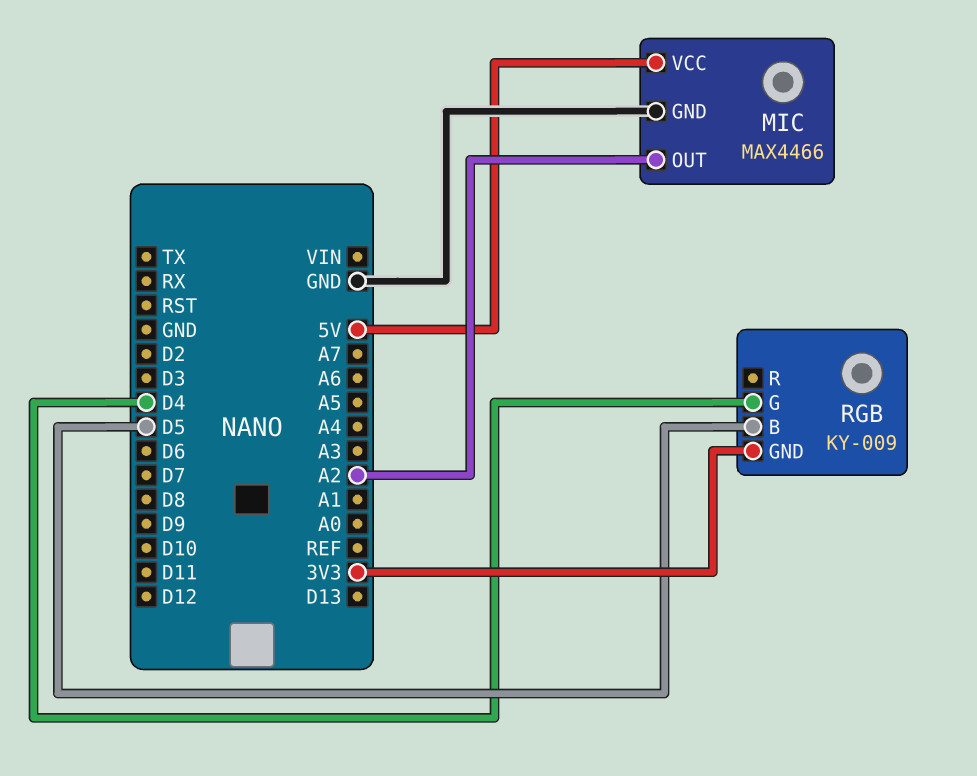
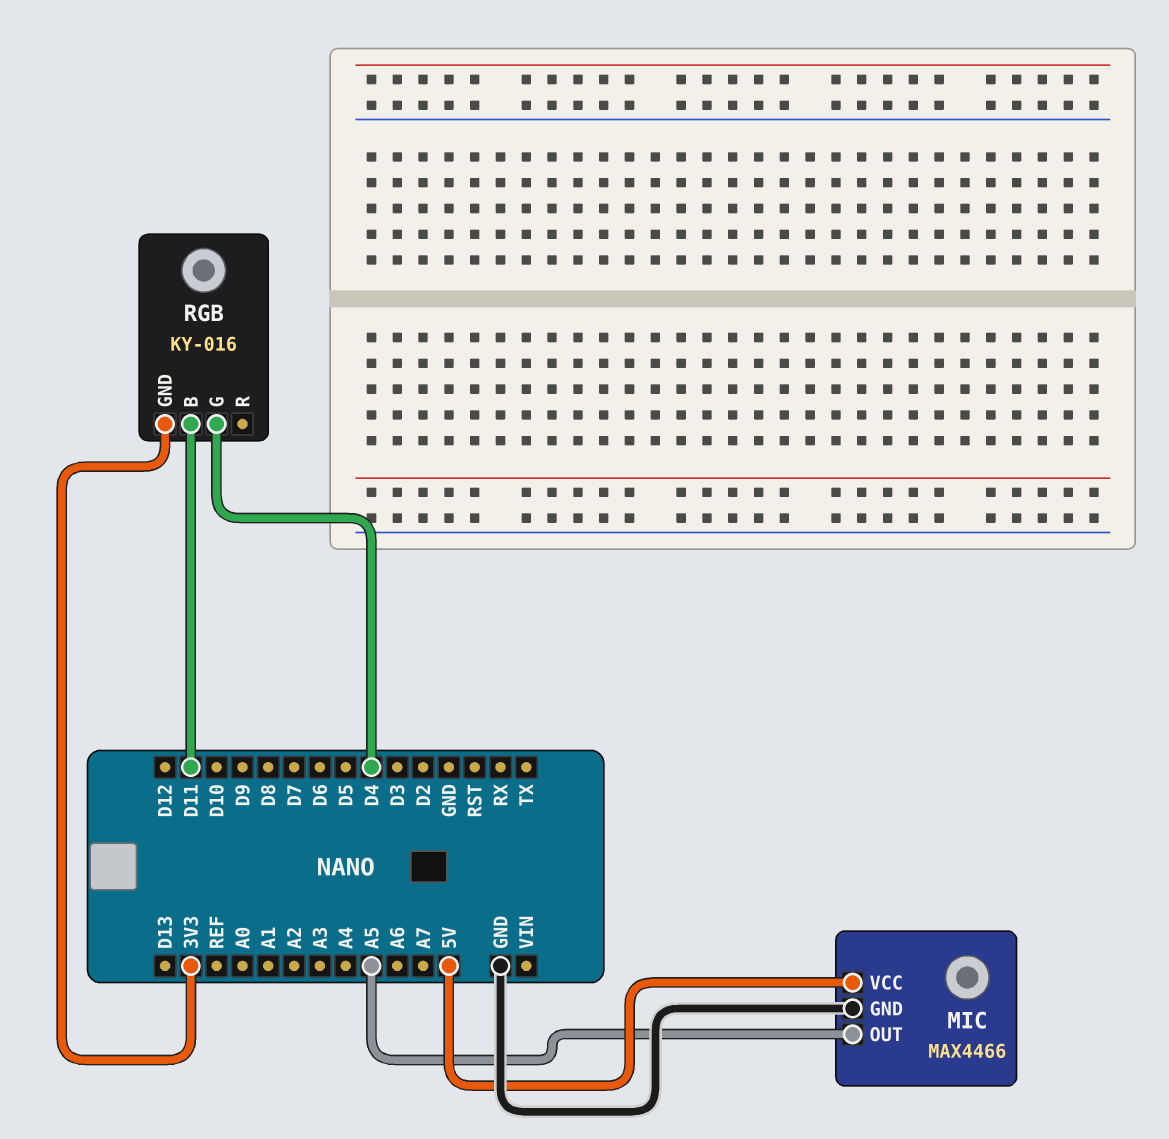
MIC pin OUT: A2 -> A5
RGB: KY-009 -> KY-016
RGB pin B: D5 -> D11

